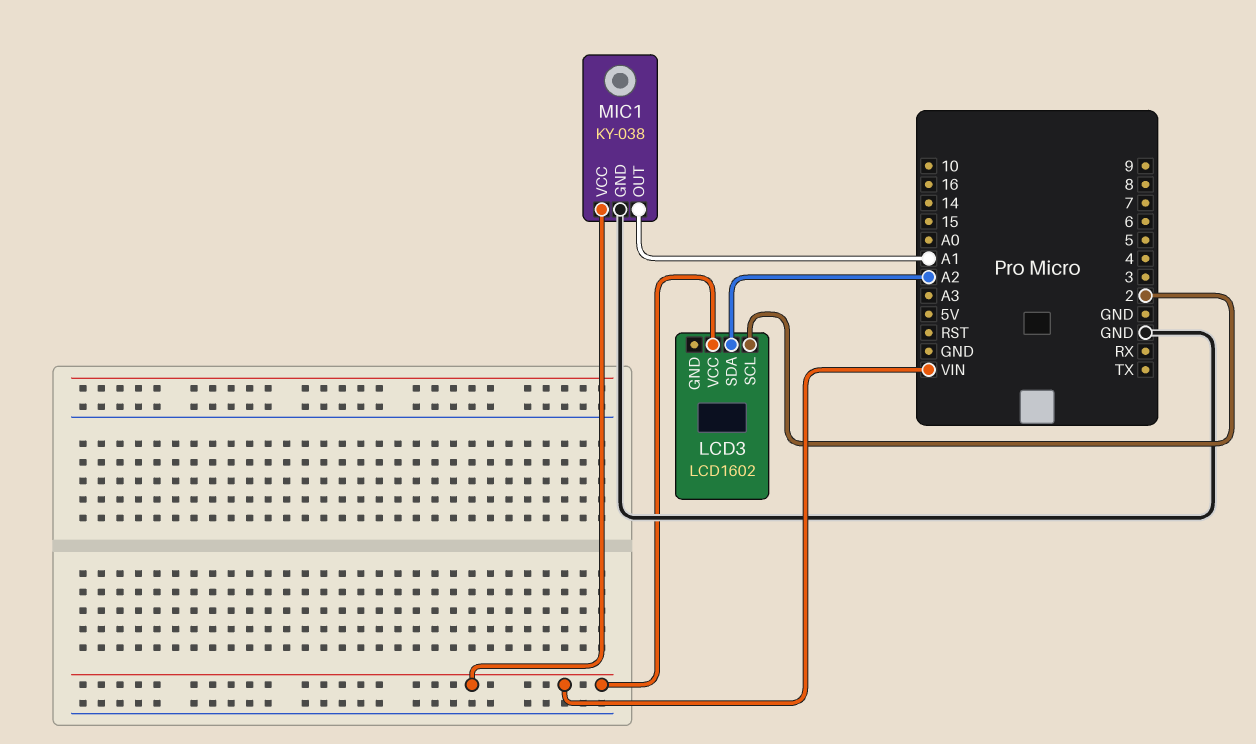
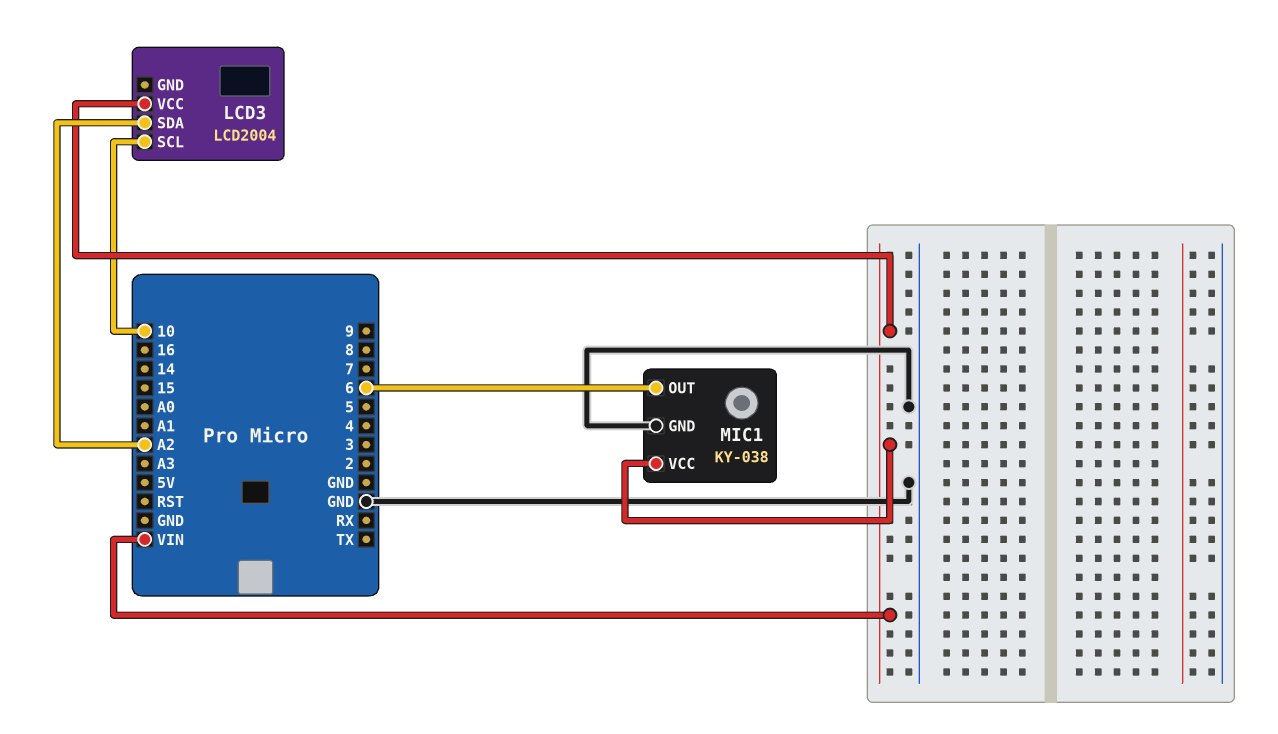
LCD3: LCD1602 -> LCD2004
LCD3 pin SCL: 2 -> 10
MIC1 pin OUT: A1 -> 6

